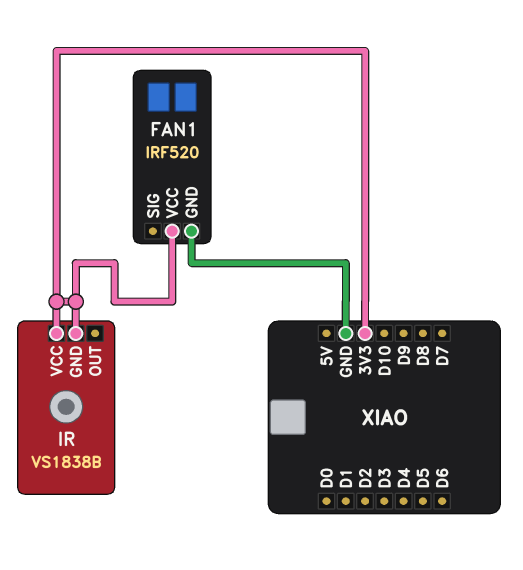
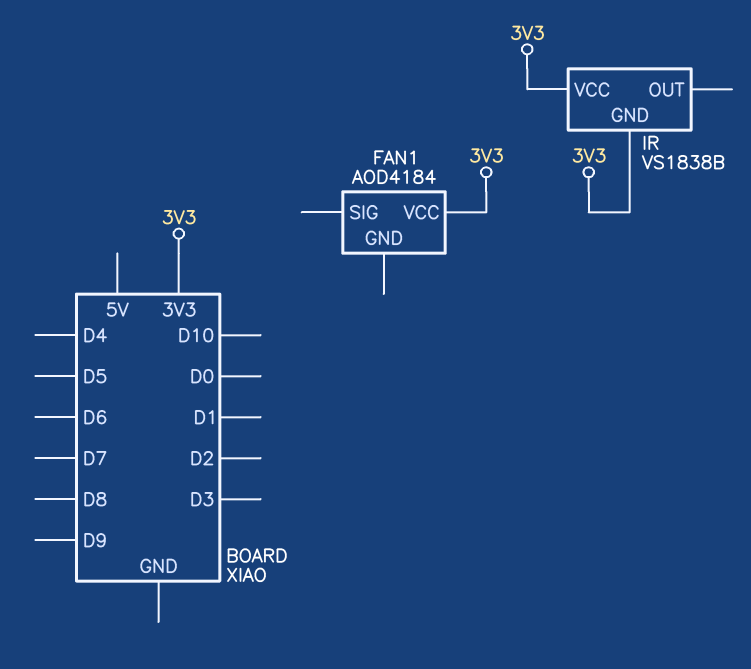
FAN1: IRF520 -> AOD4184
FAN1 pin GND: GND -> none

